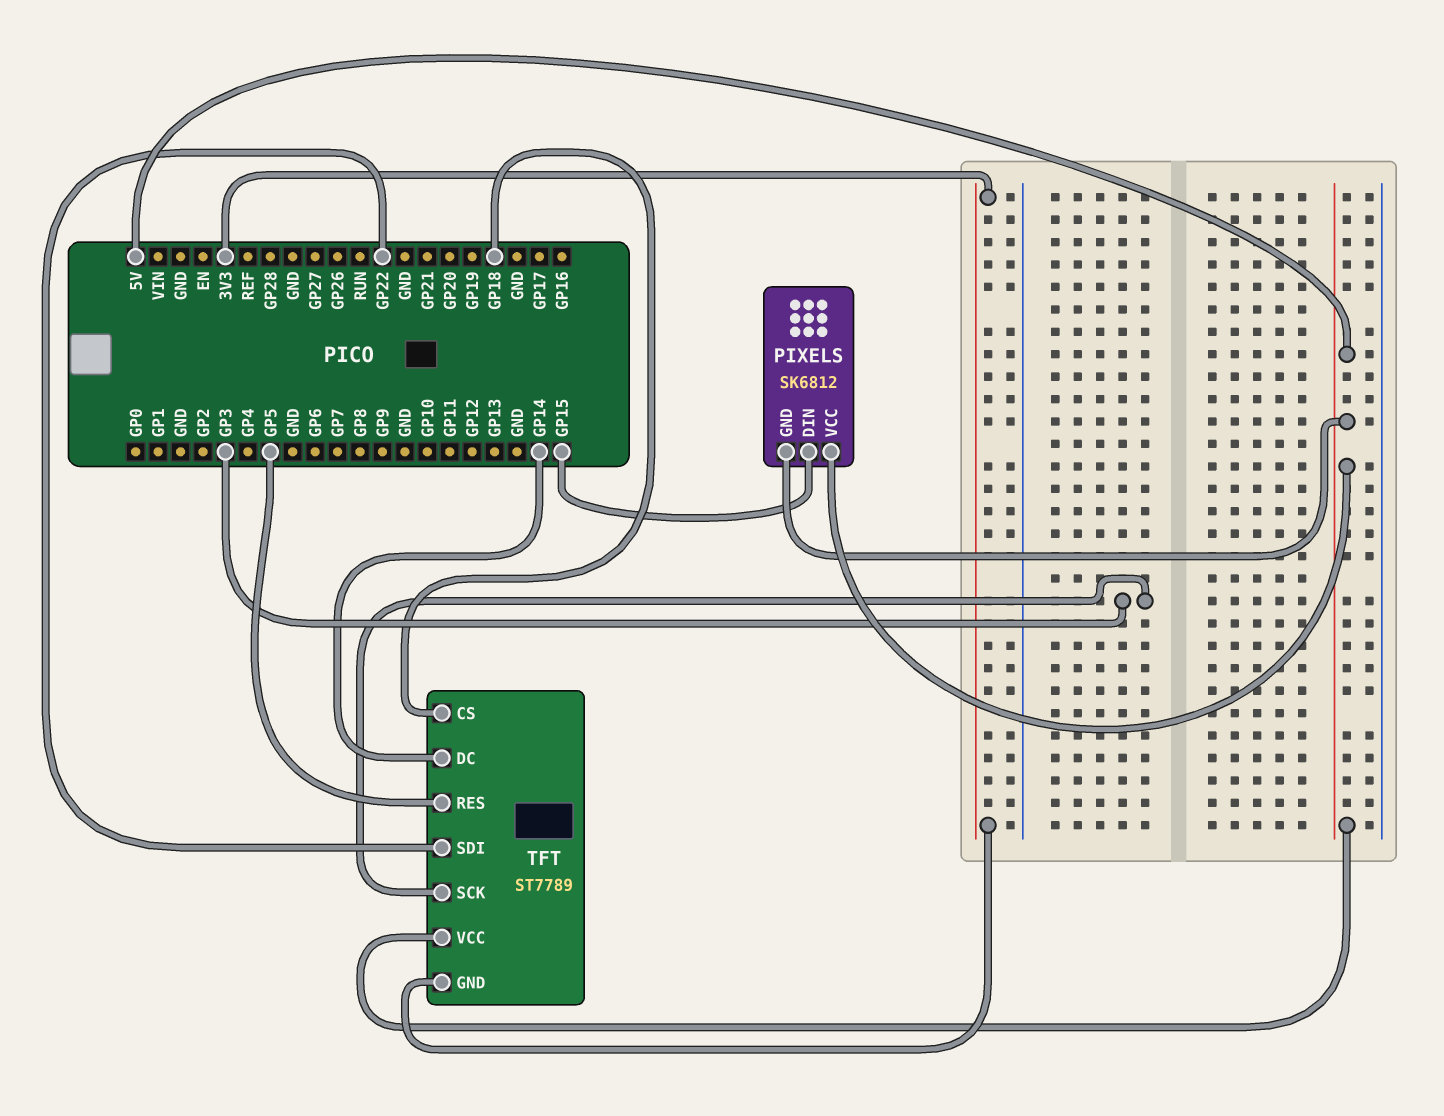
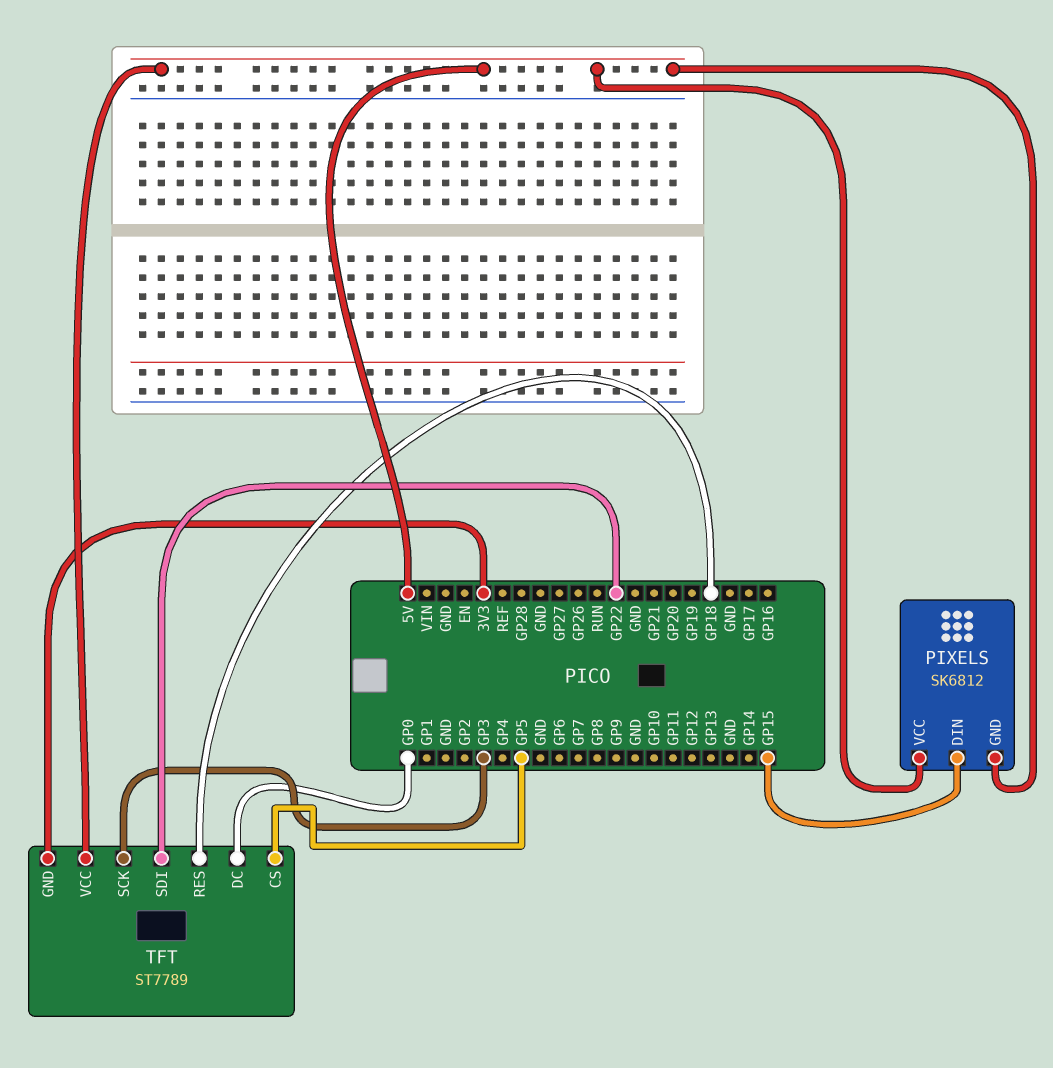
TFT pin CS: GP18 -> GP5
TFT pin DC: GP14 -> GP0
TFT pin RES: GP5 -> GP18

